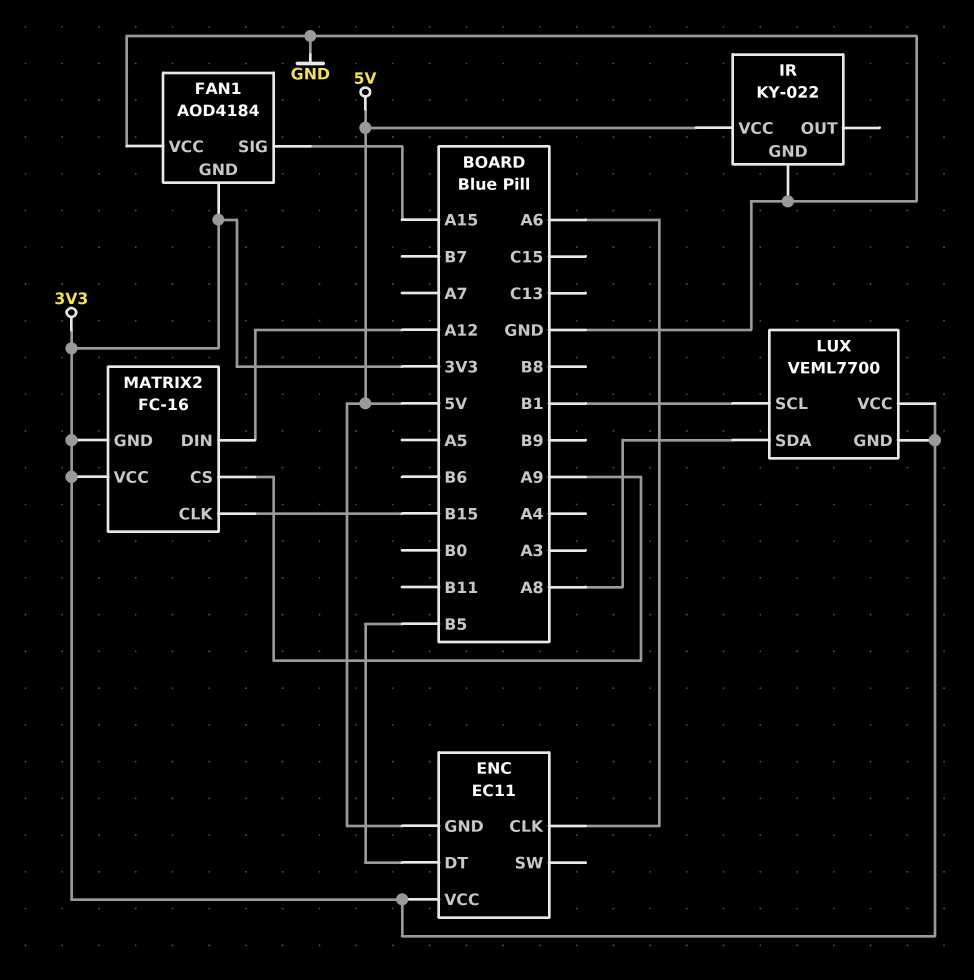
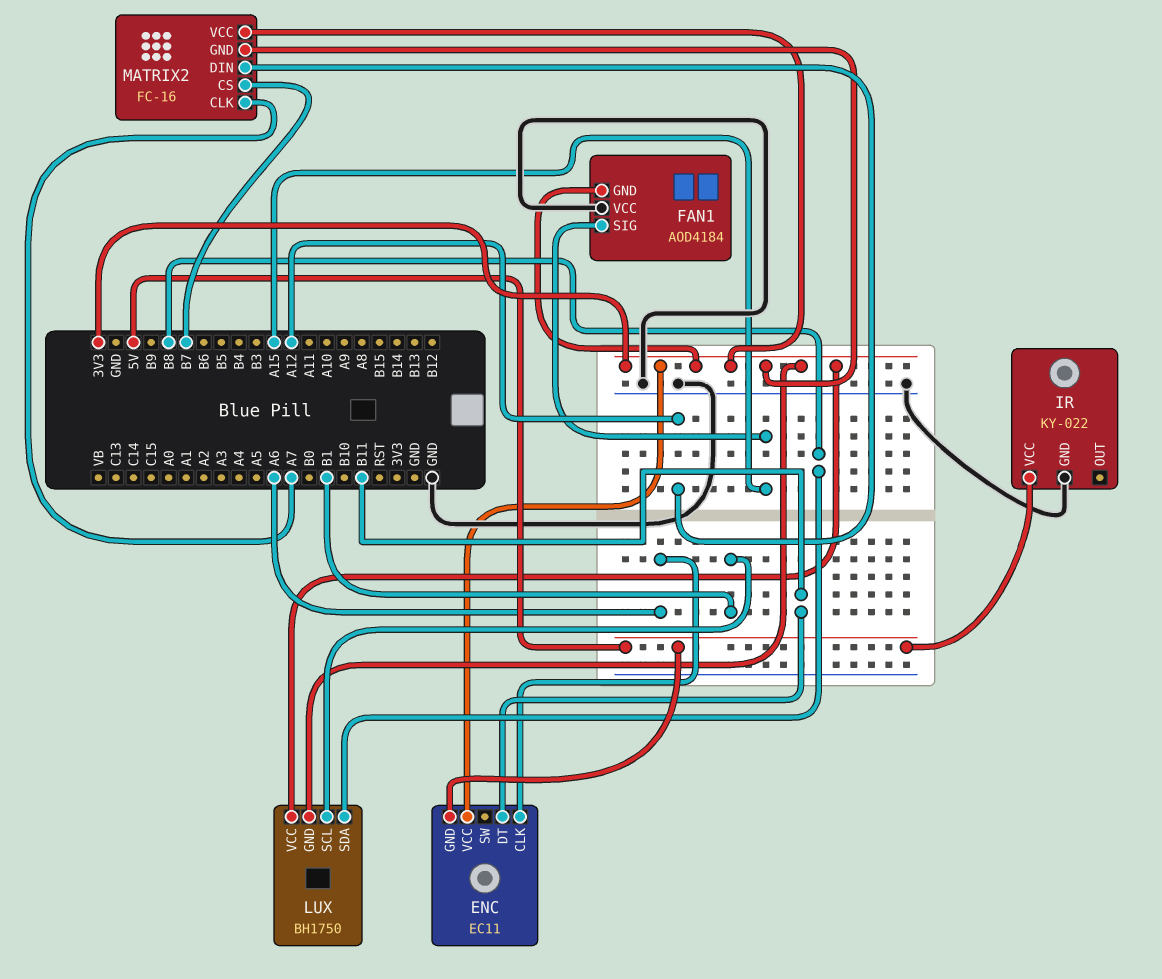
ENC pin DT: B5 -> B11
LUX: VEML7700 -> BH1750
LUX pin SDA: A8 -> B8
MATRIX2 pin CLK: B15 -> A7
MATRIX2 pin CS: A9 -> B7

